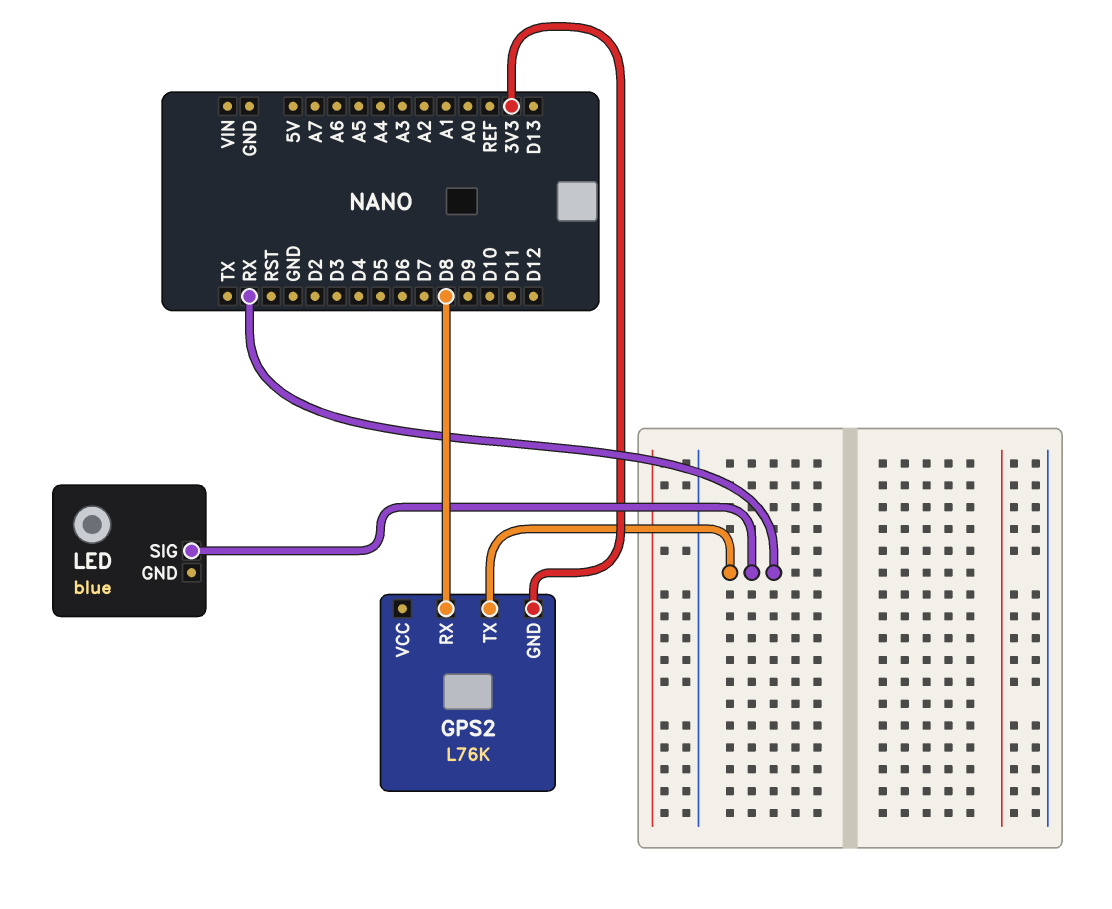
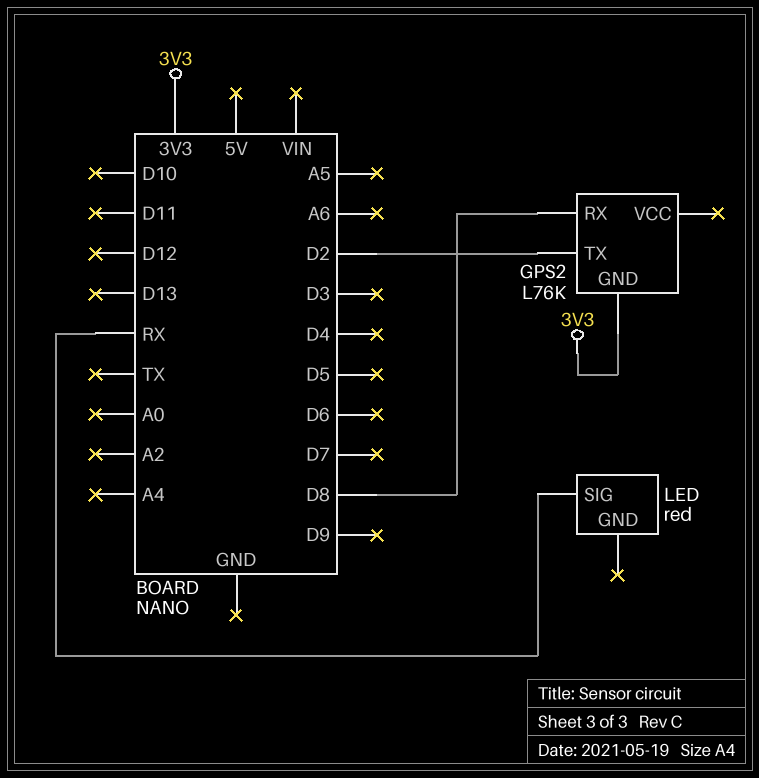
GPS2 pin TX: RX -> D2
LED: blue -> red

